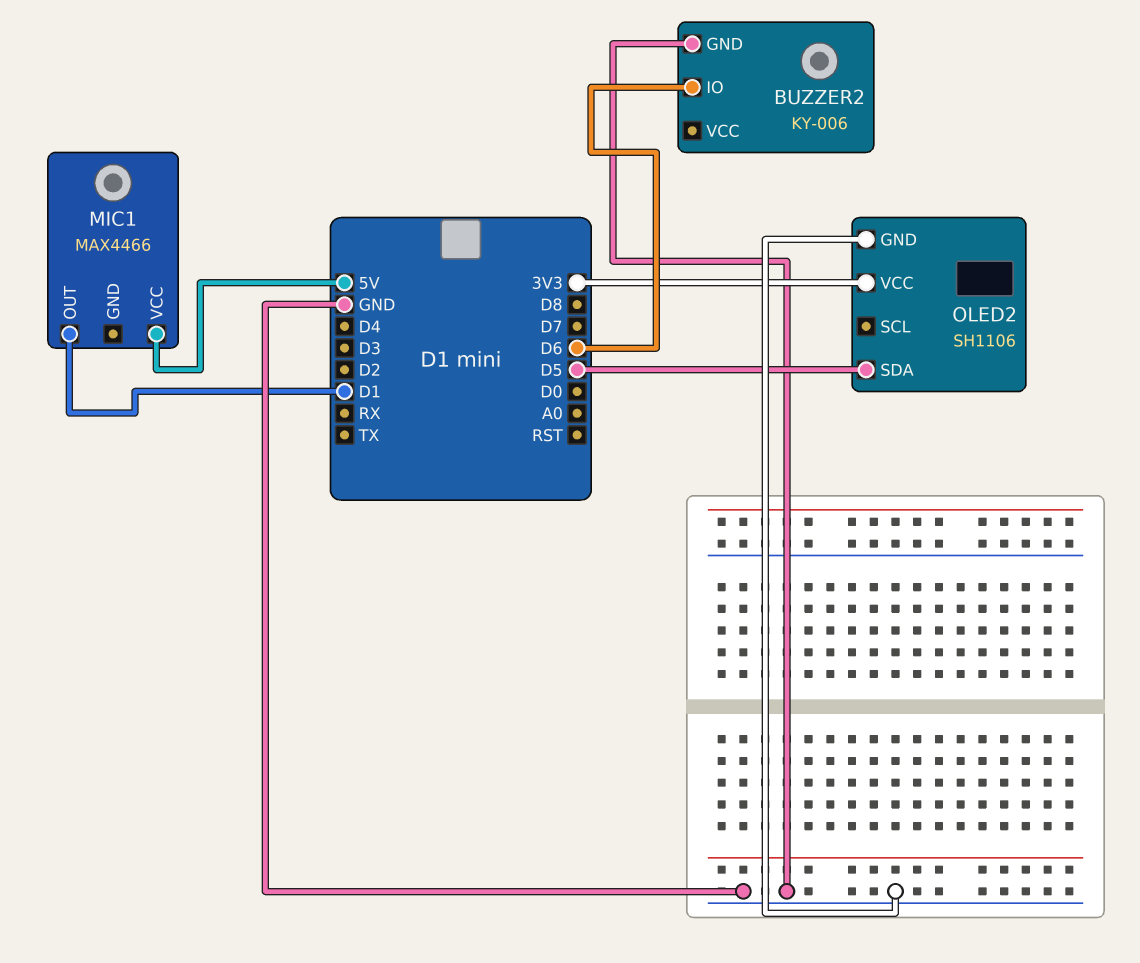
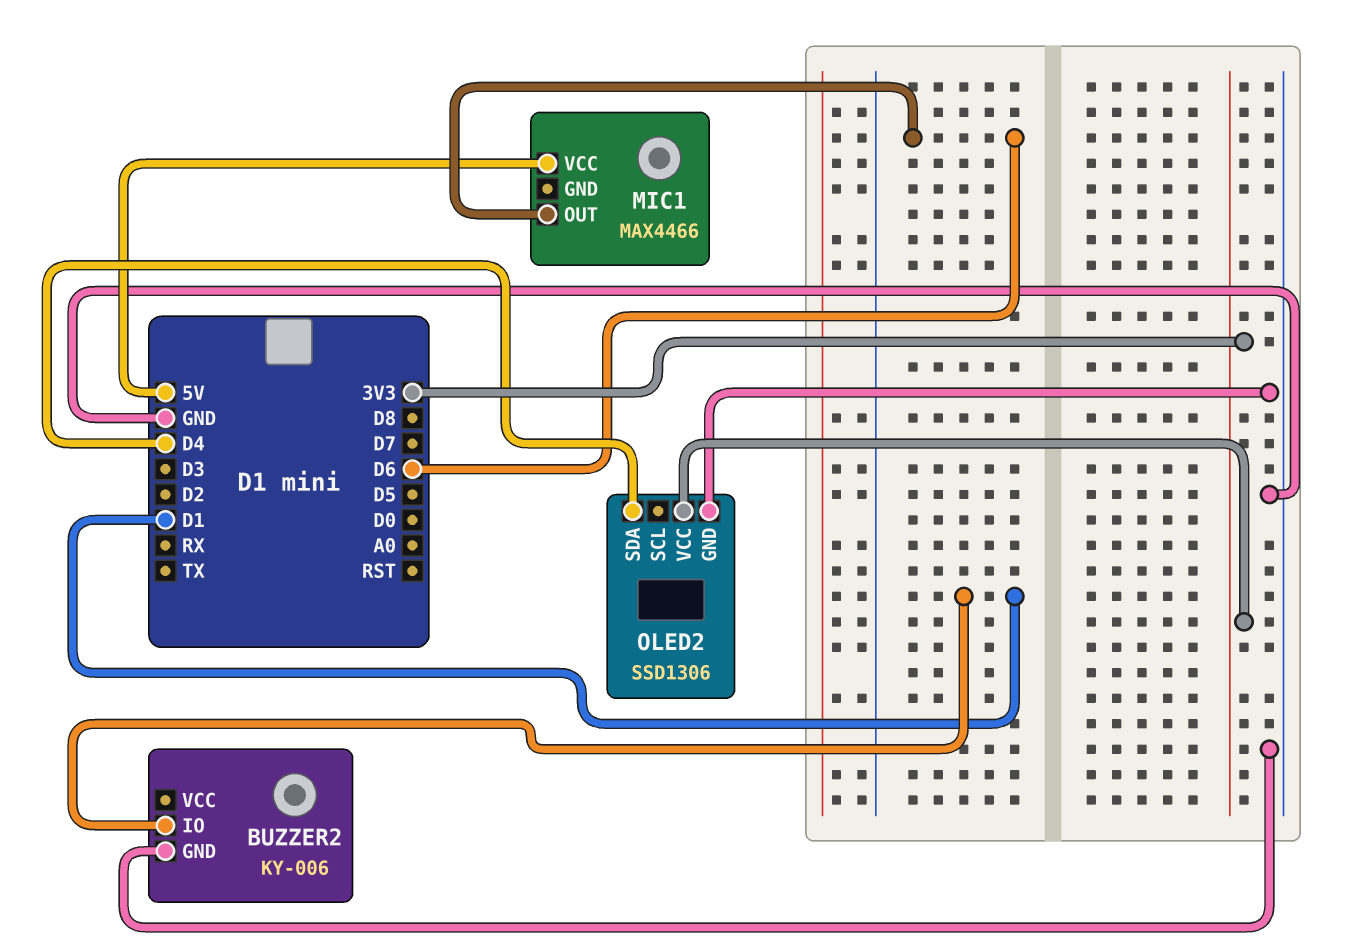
BUZZER2 pin IO: D6 -> D1
MIC1 pin OUT: D1 -> D6
OLED2: SH1106 -> SSD1306
OLED2 pin SDA: D5 -> D4

